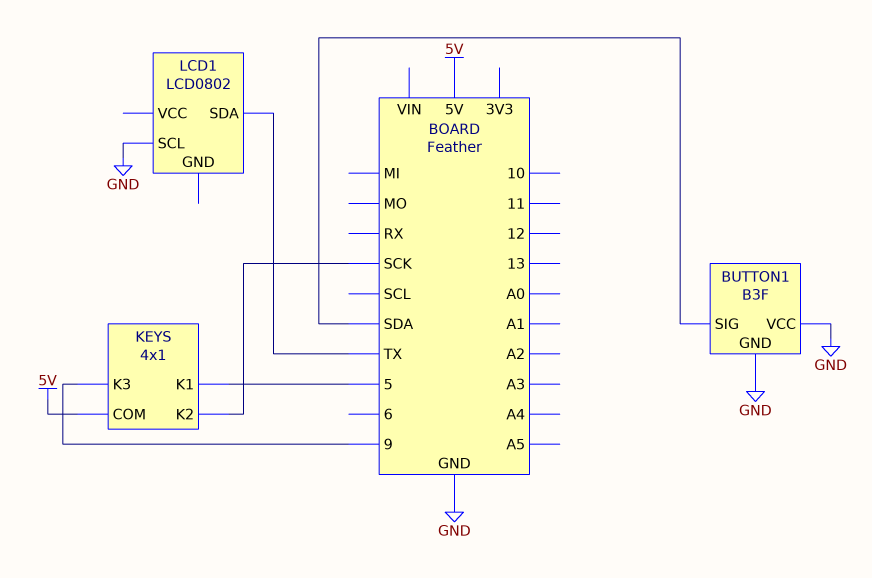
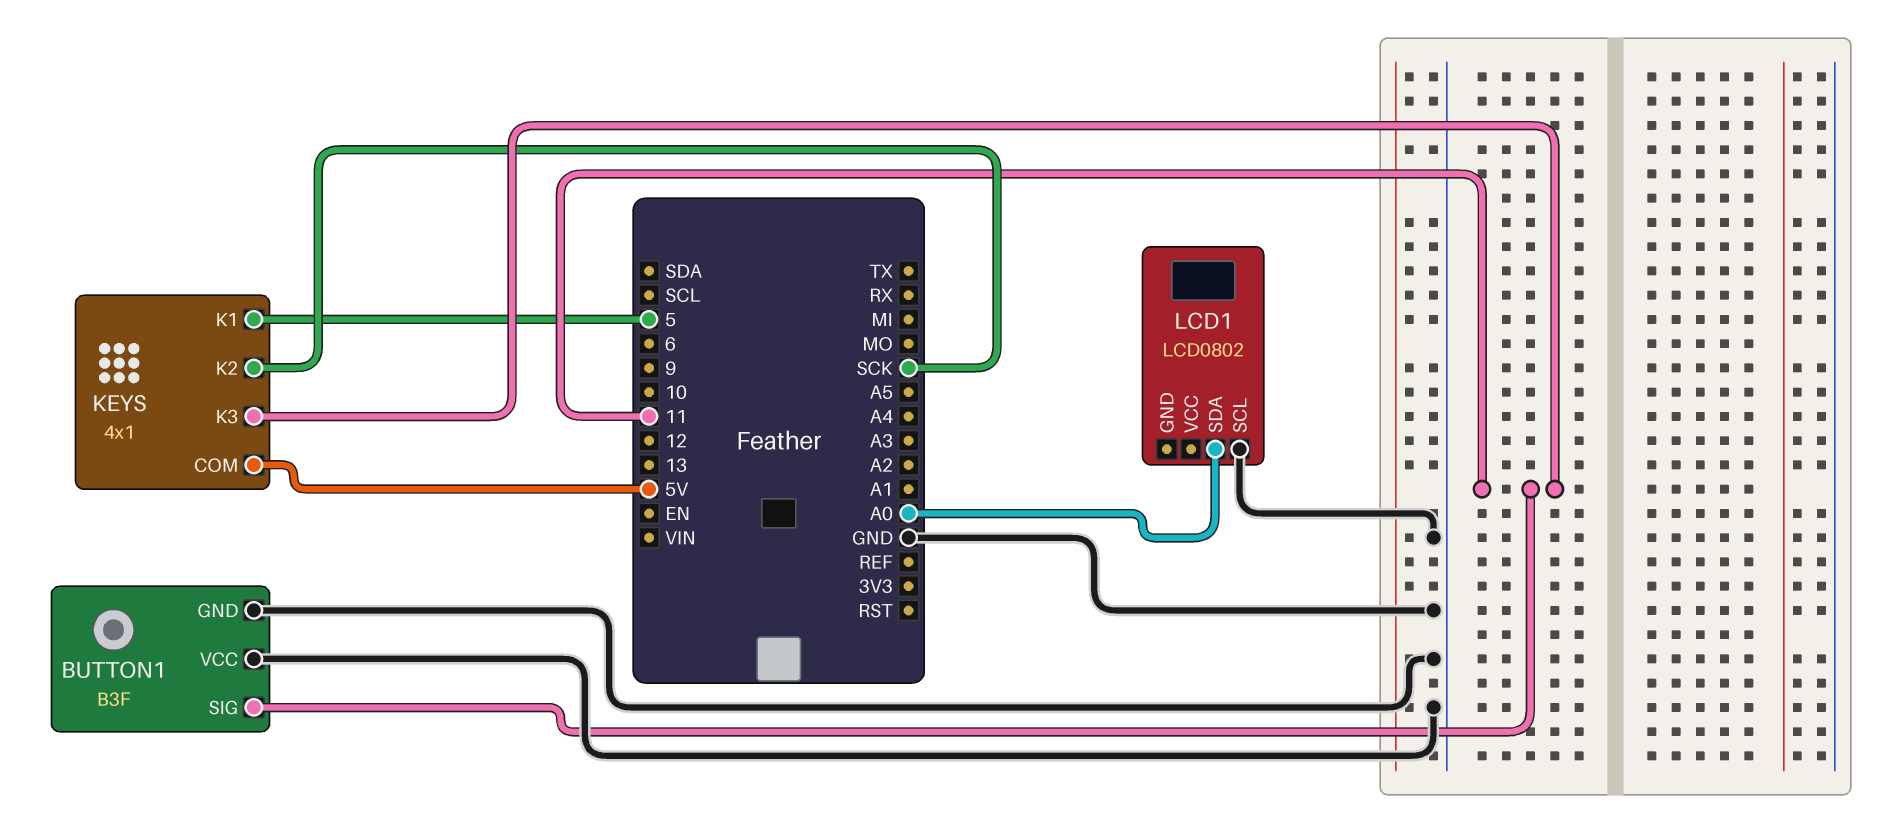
BUTTON1 pin SIG: SDA -> 11
KEYS pin K3: 9 -> 11
LCD1 pin SDA: TX -> A0

